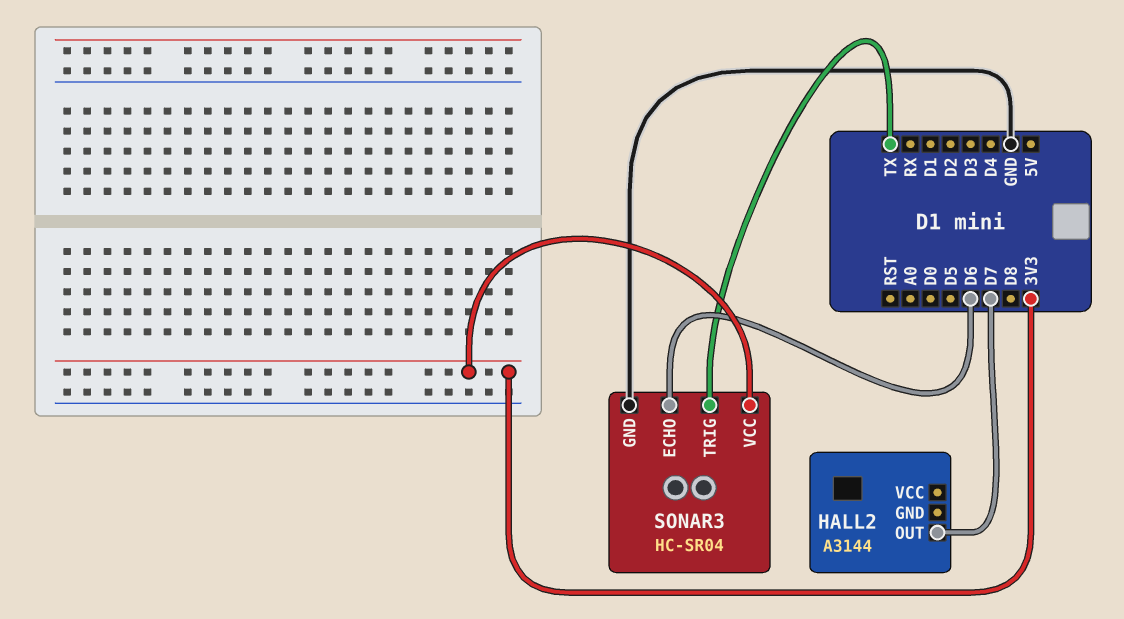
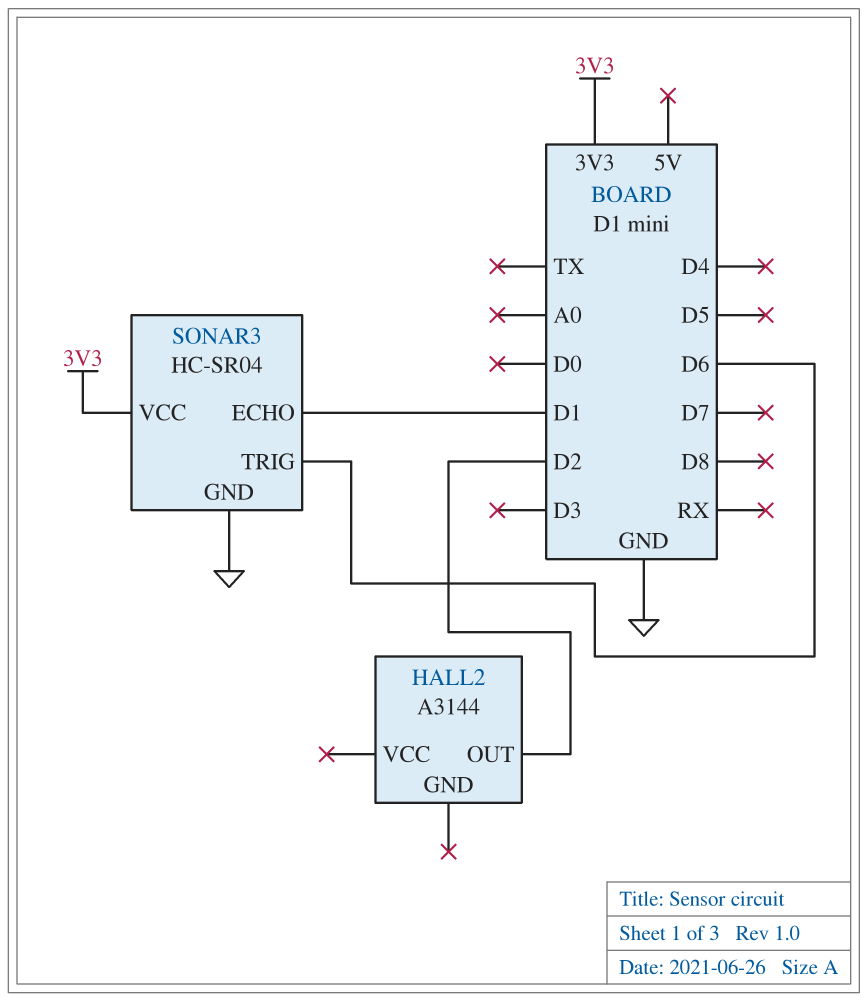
HALL2 pin OUT: D7 -> D2
SONAR3 pin ECHO: D6 -> D1
SONAR3 pin TRIG: TX -> D6

